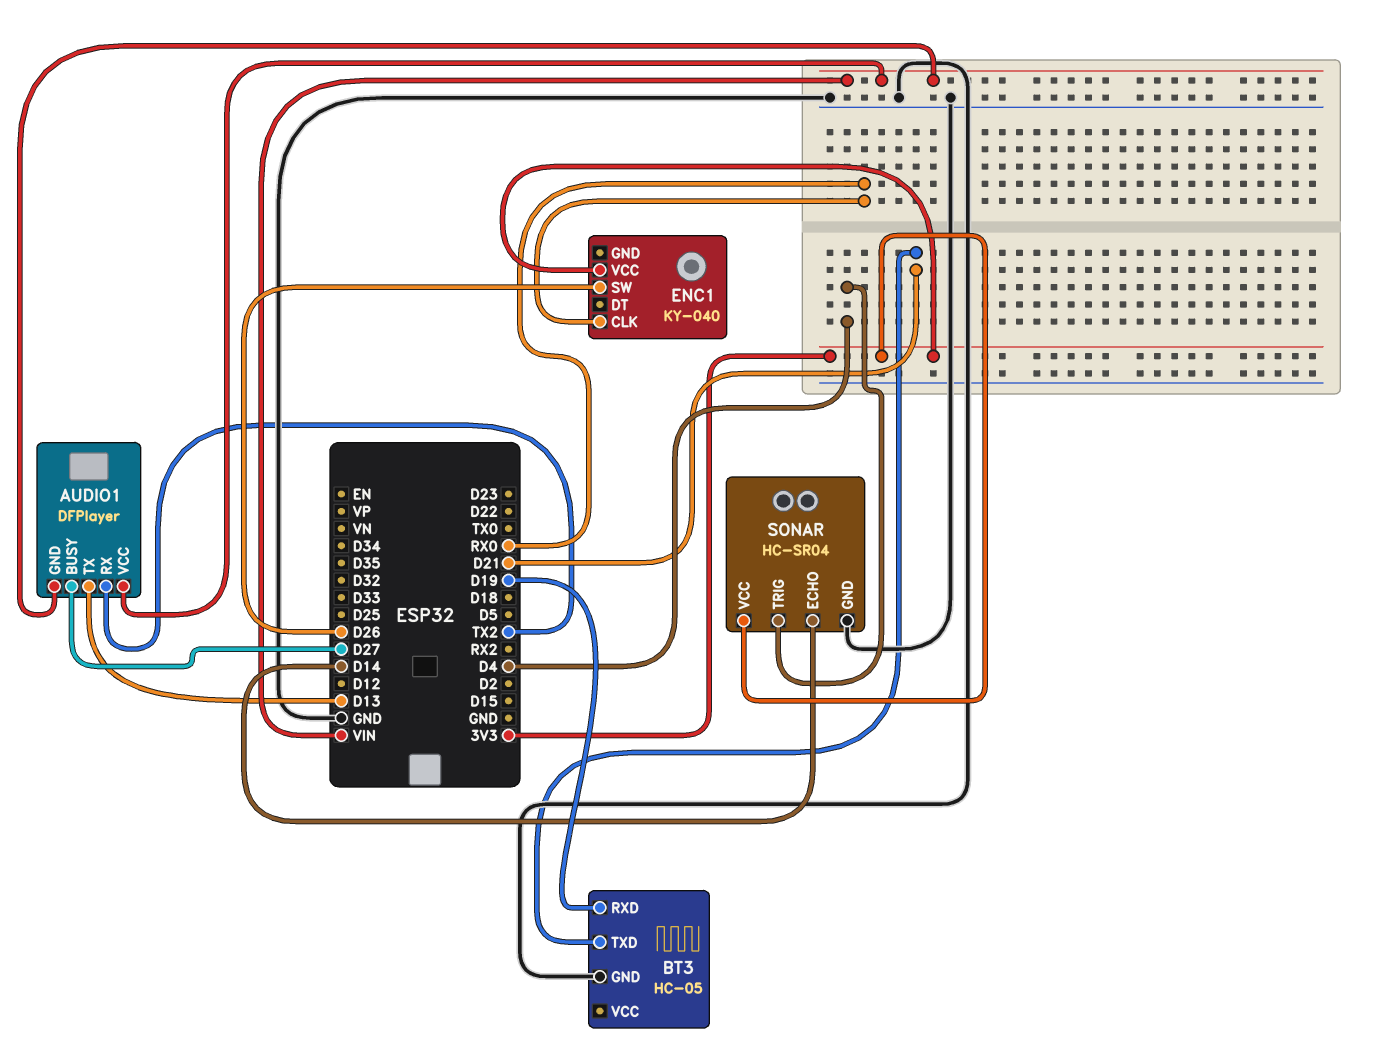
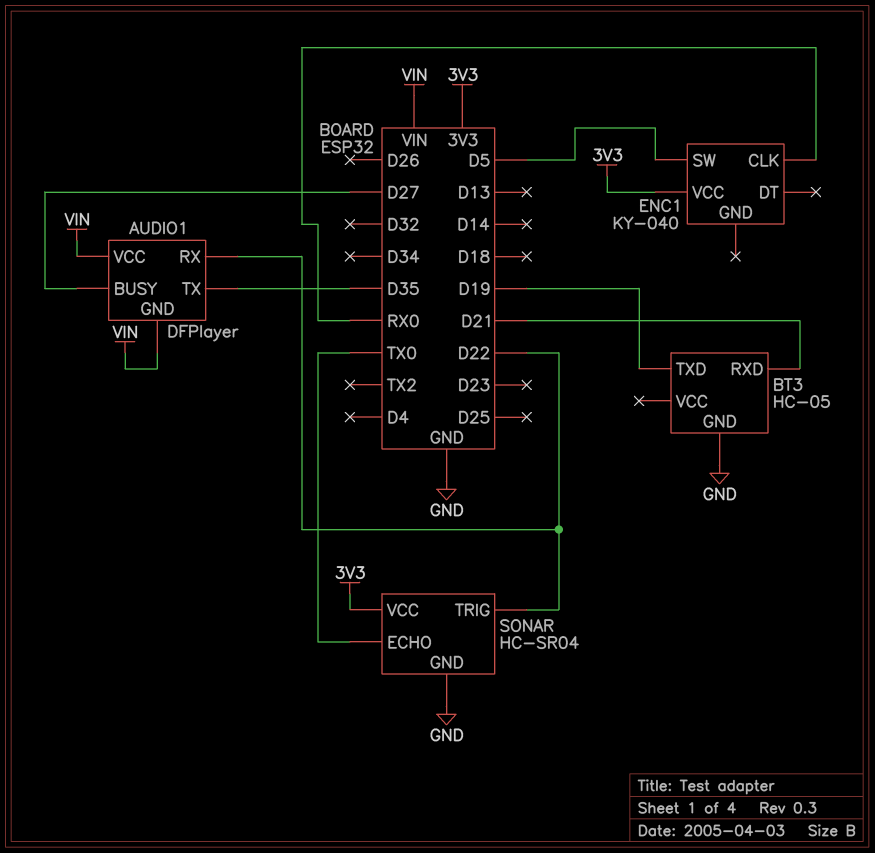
AUDIO1 pin RX: TX2 -> D22
AUDIO1 pin TX: D13 -> D35
BT3 pin RXD: D19 -> D21
BT3 pin TXD: D21 -> D19
ENC1 pin SW: D26 -> D5
SONAR pin ECHO: D14 -> TX0
SONAR pin TRIG: D4 -> D22

